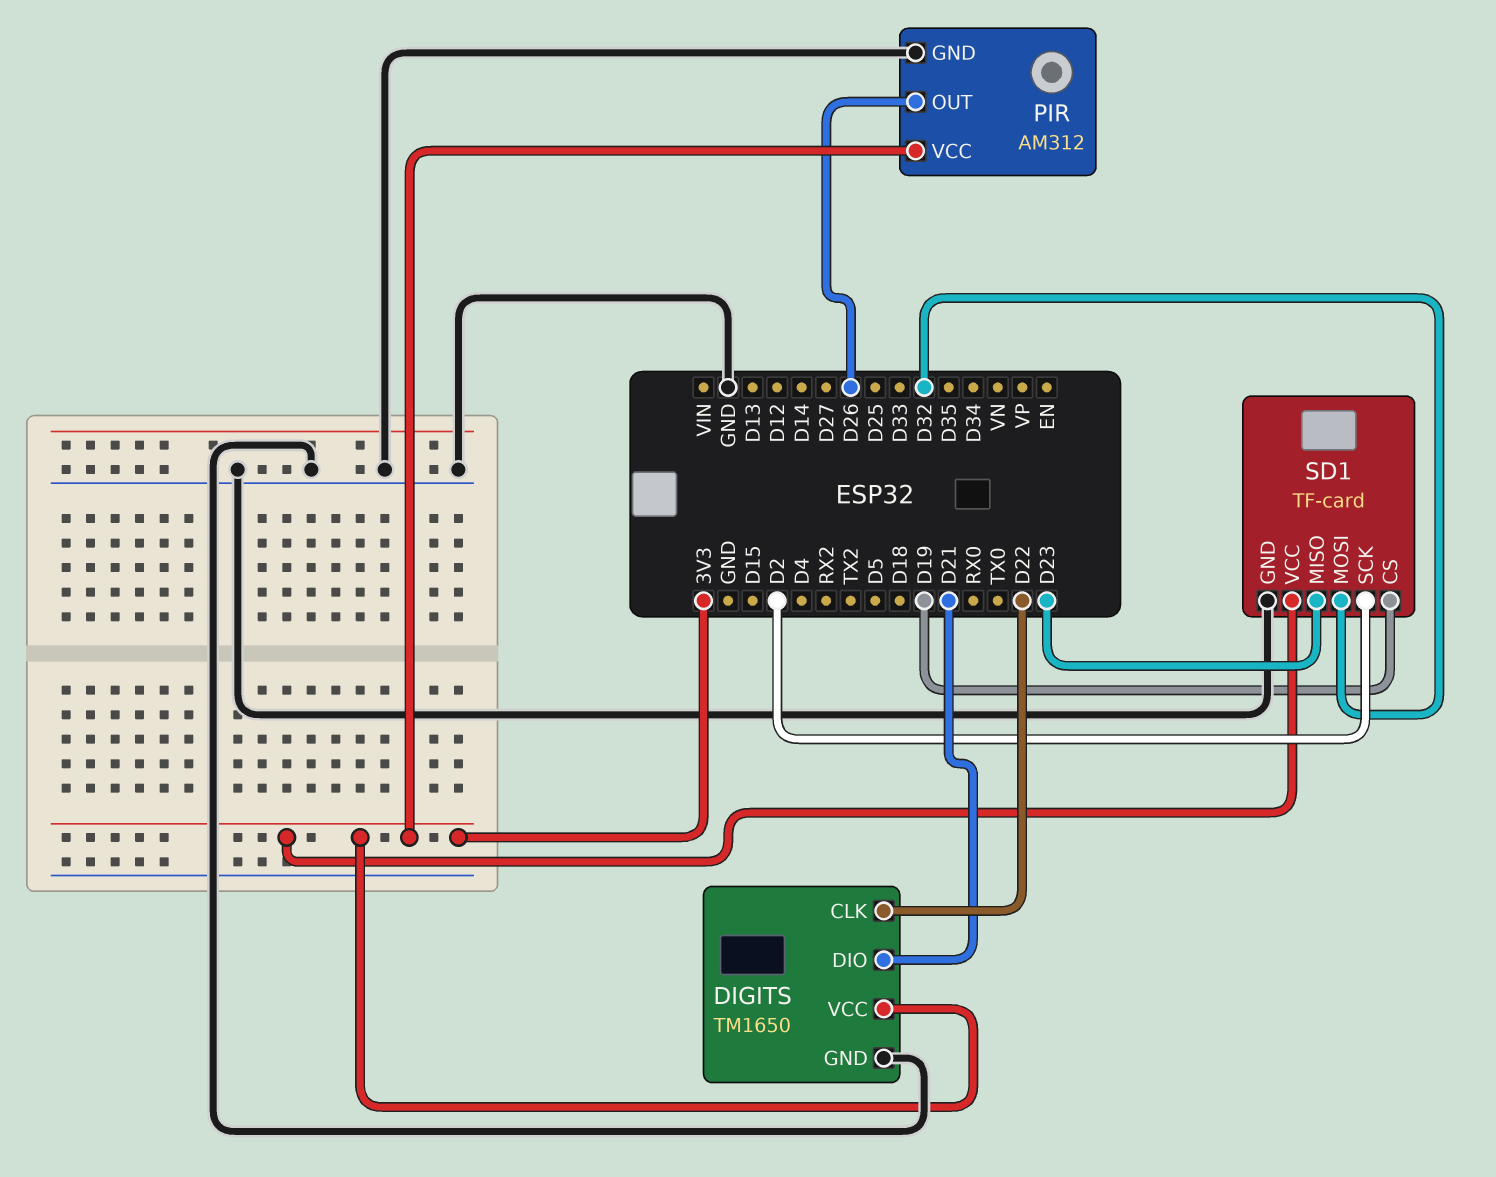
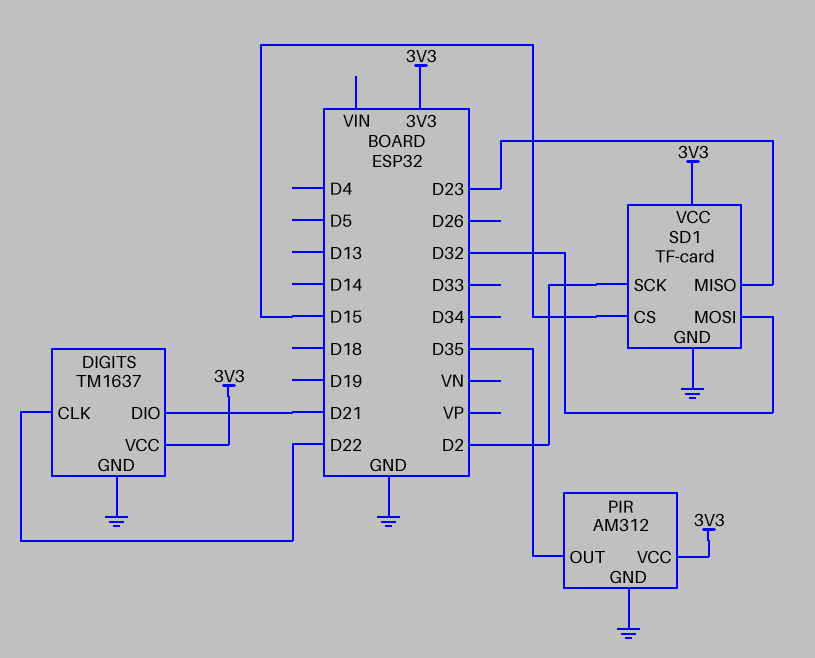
DIGITS: TM1650 -> TM1637
PIR pin OUT: D26 -> D35
SD1 pin CS: D19 -> D15

